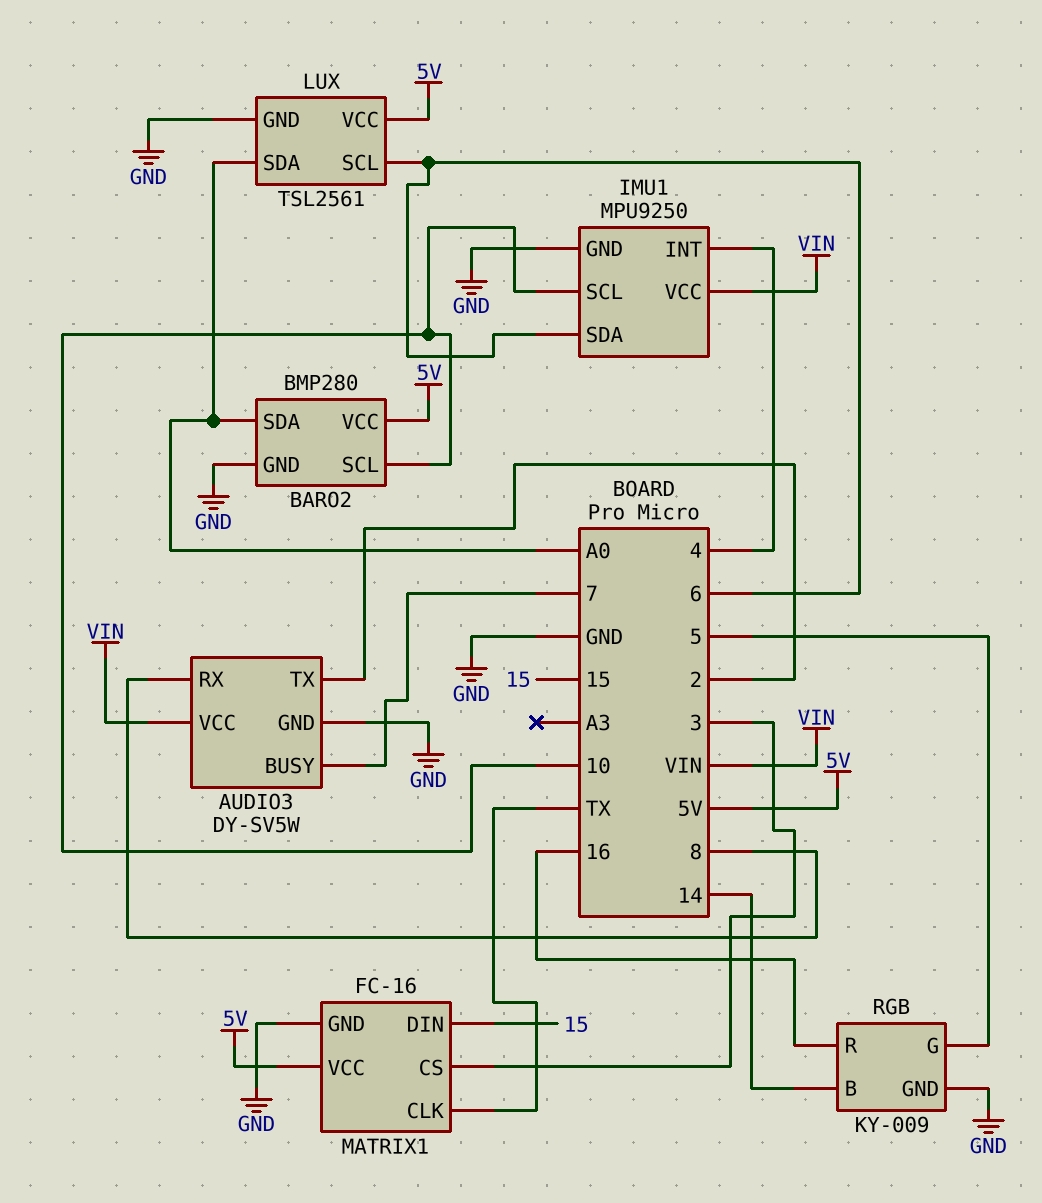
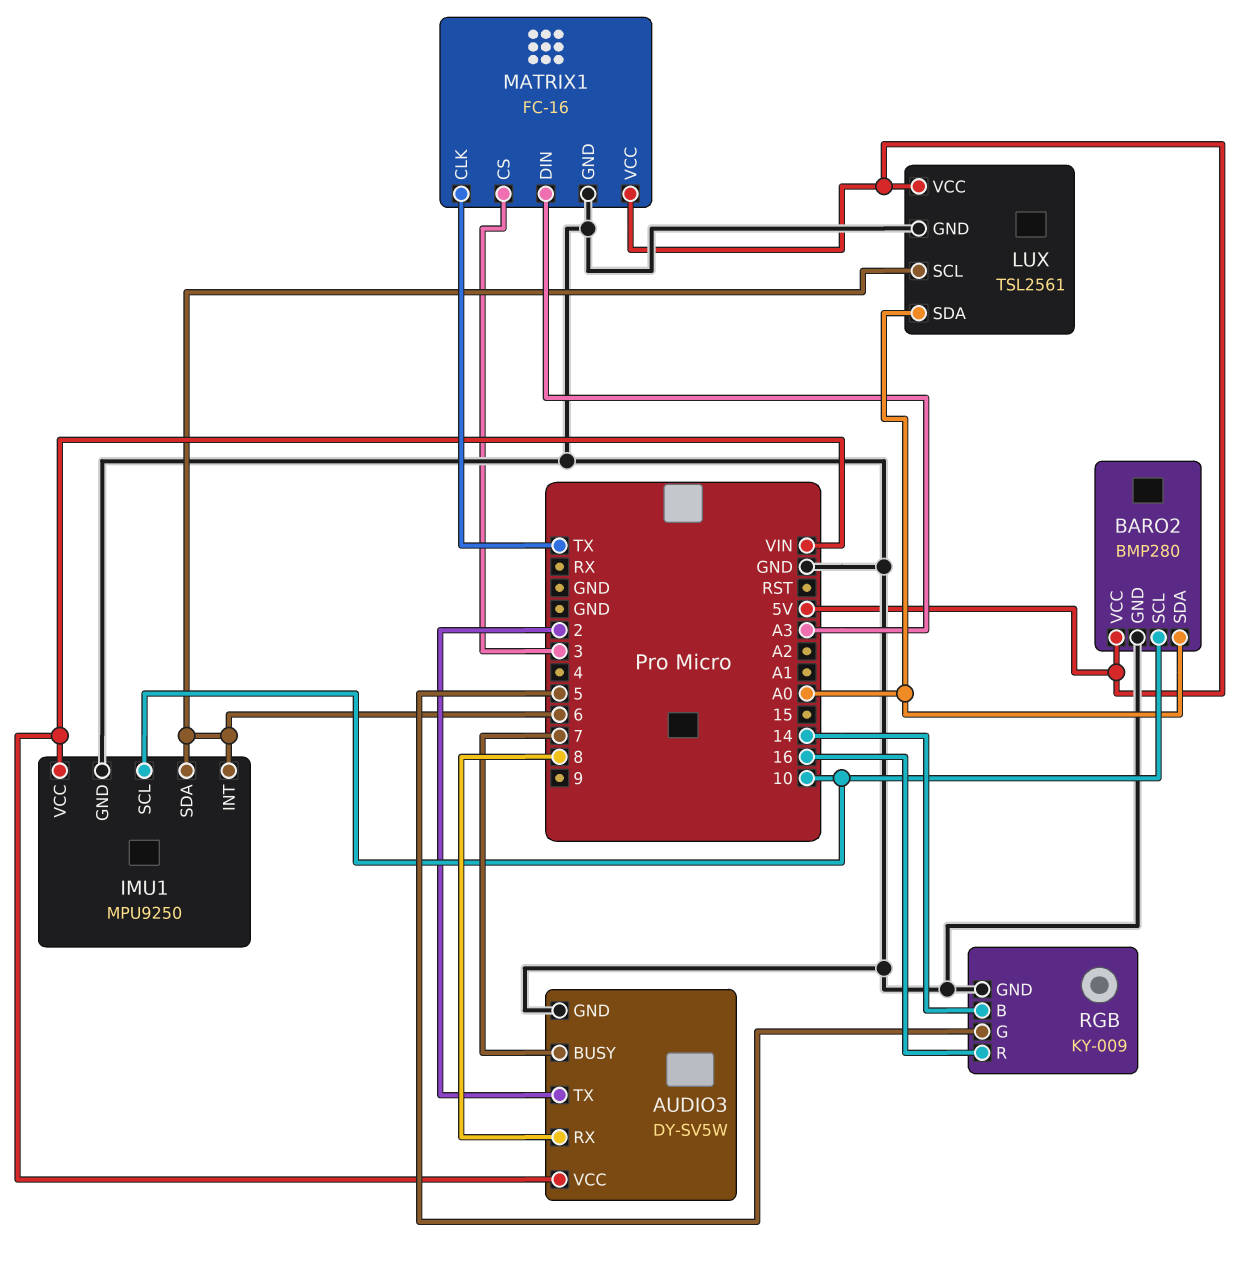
IMU1 pin INT: 4 -> 6
MATRIX1 pin DIN: 15 -> A3

